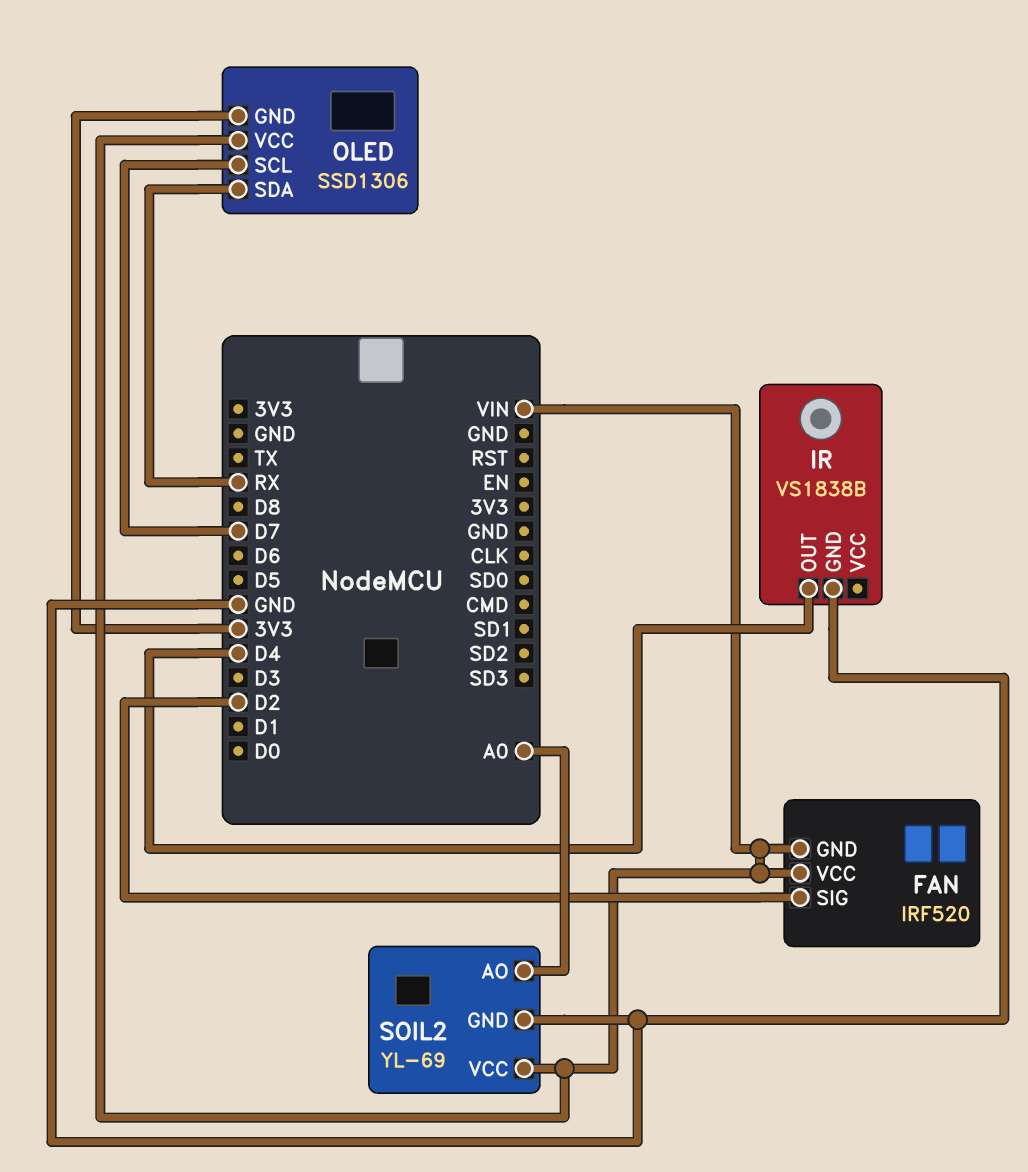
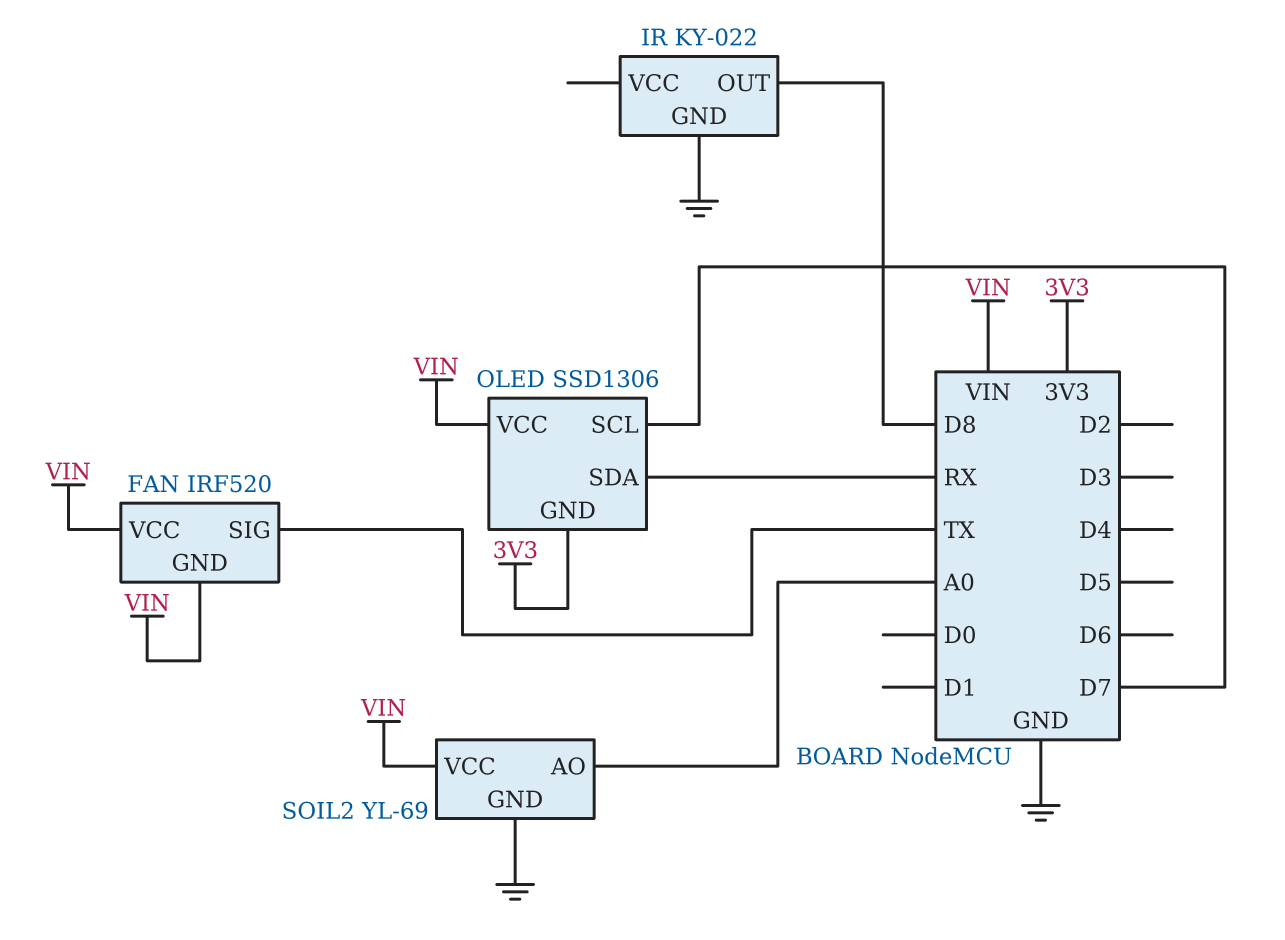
FAN pin SIG: D2 -> TX
IR: VS1838B -> KY-022
IR pin OUT: D4 -> D8

